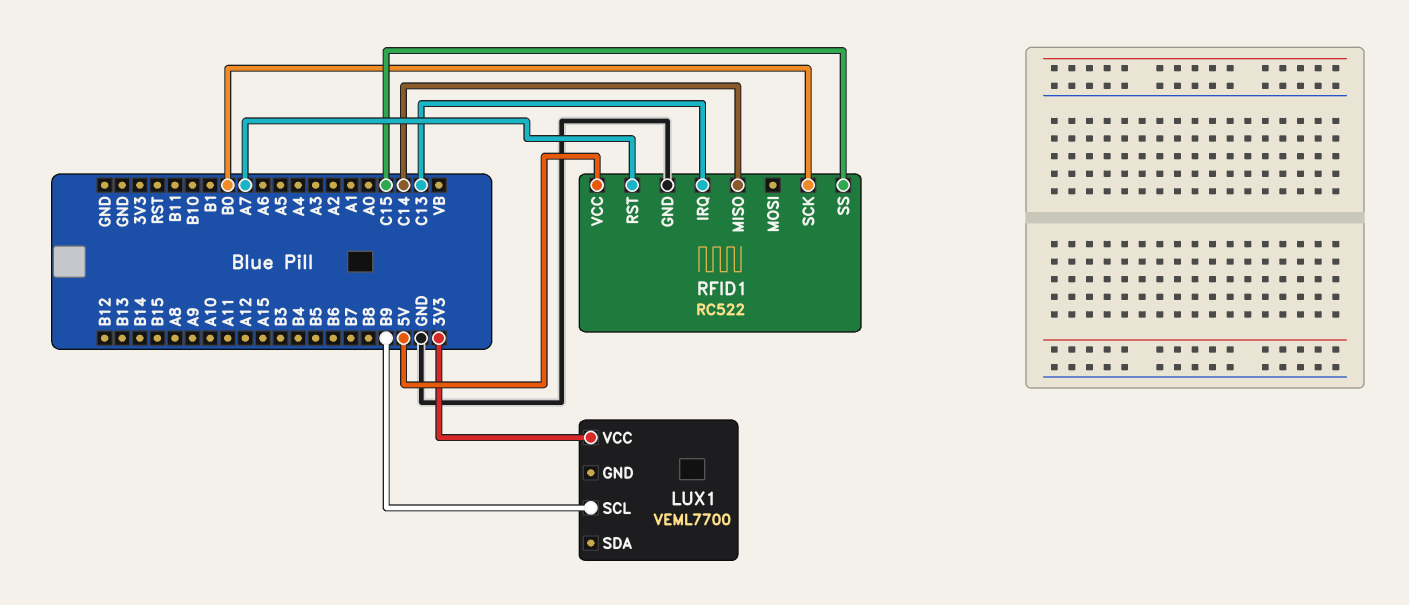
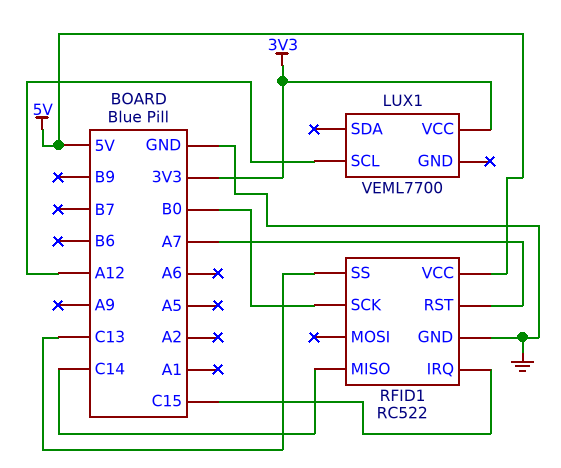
LUX1 pin SCL: B9 -> A12
RFID1 pin IRQ: C13 -> C15
RFID1 pin SS: C15 -> C13

